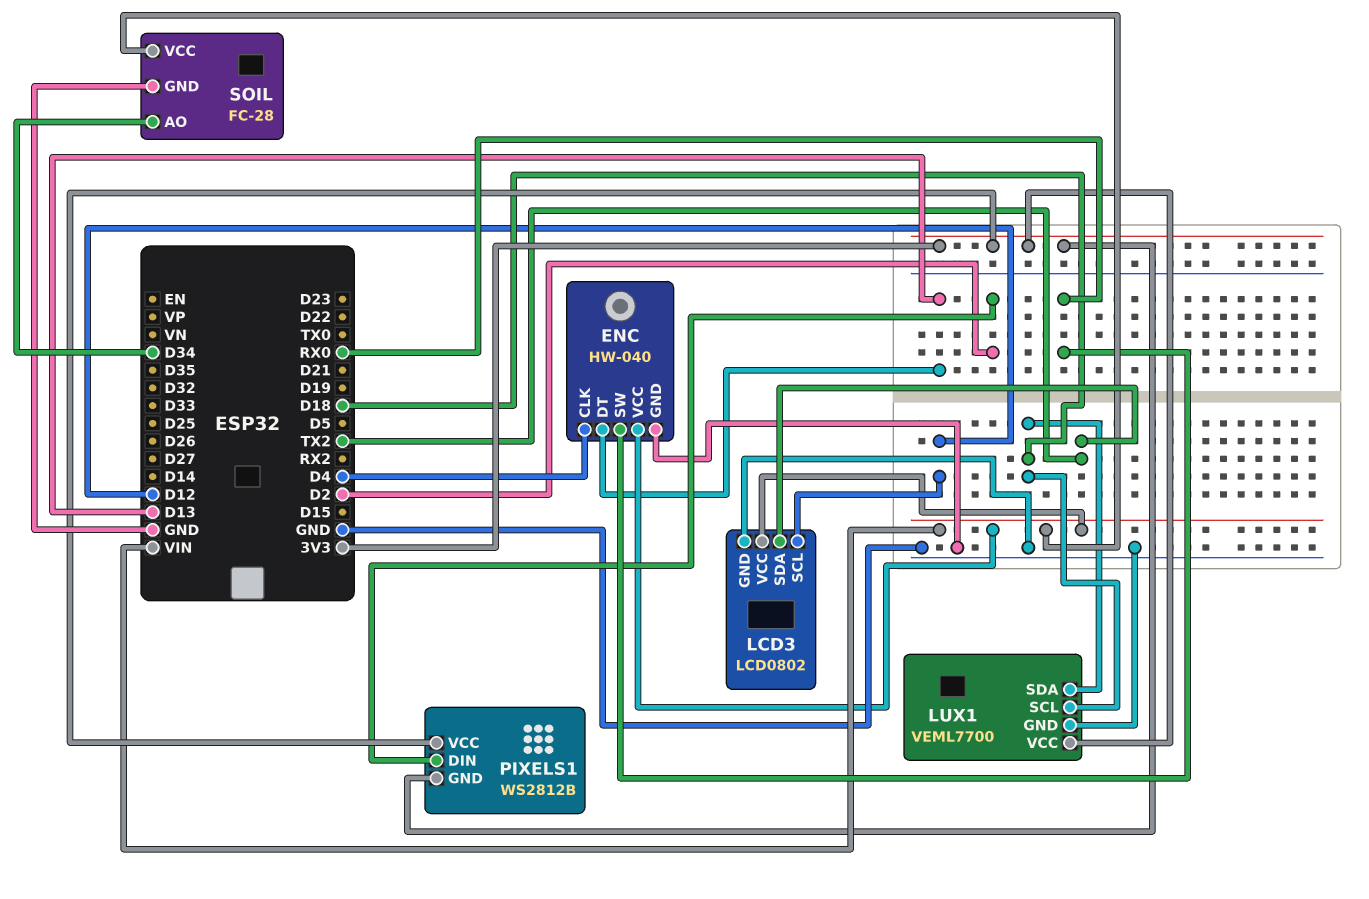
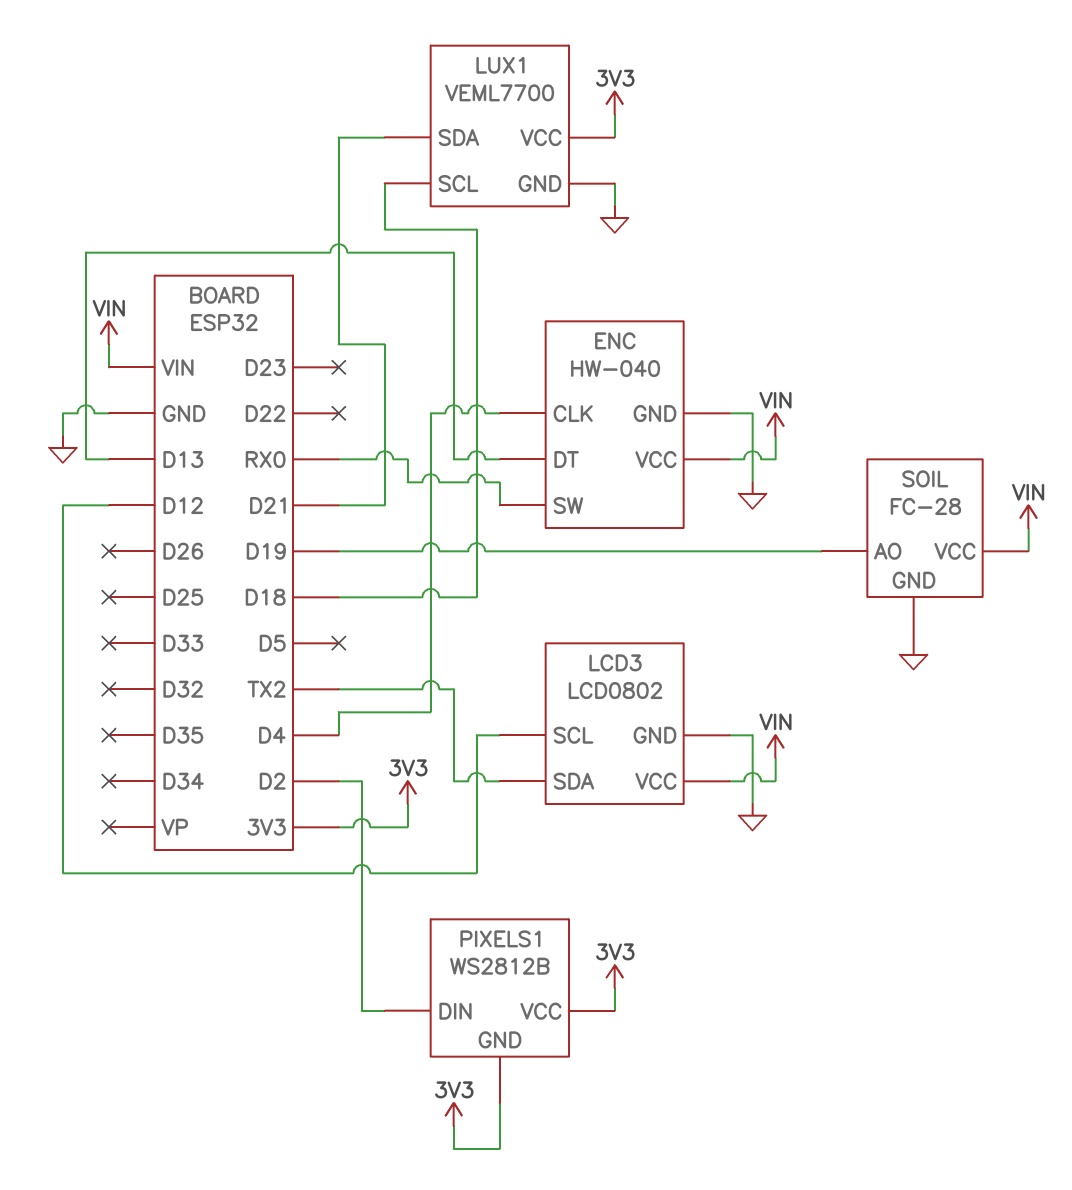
LUX1 pin SDA: D18 -> D21
SOIL pin AO: D34 -> D19

